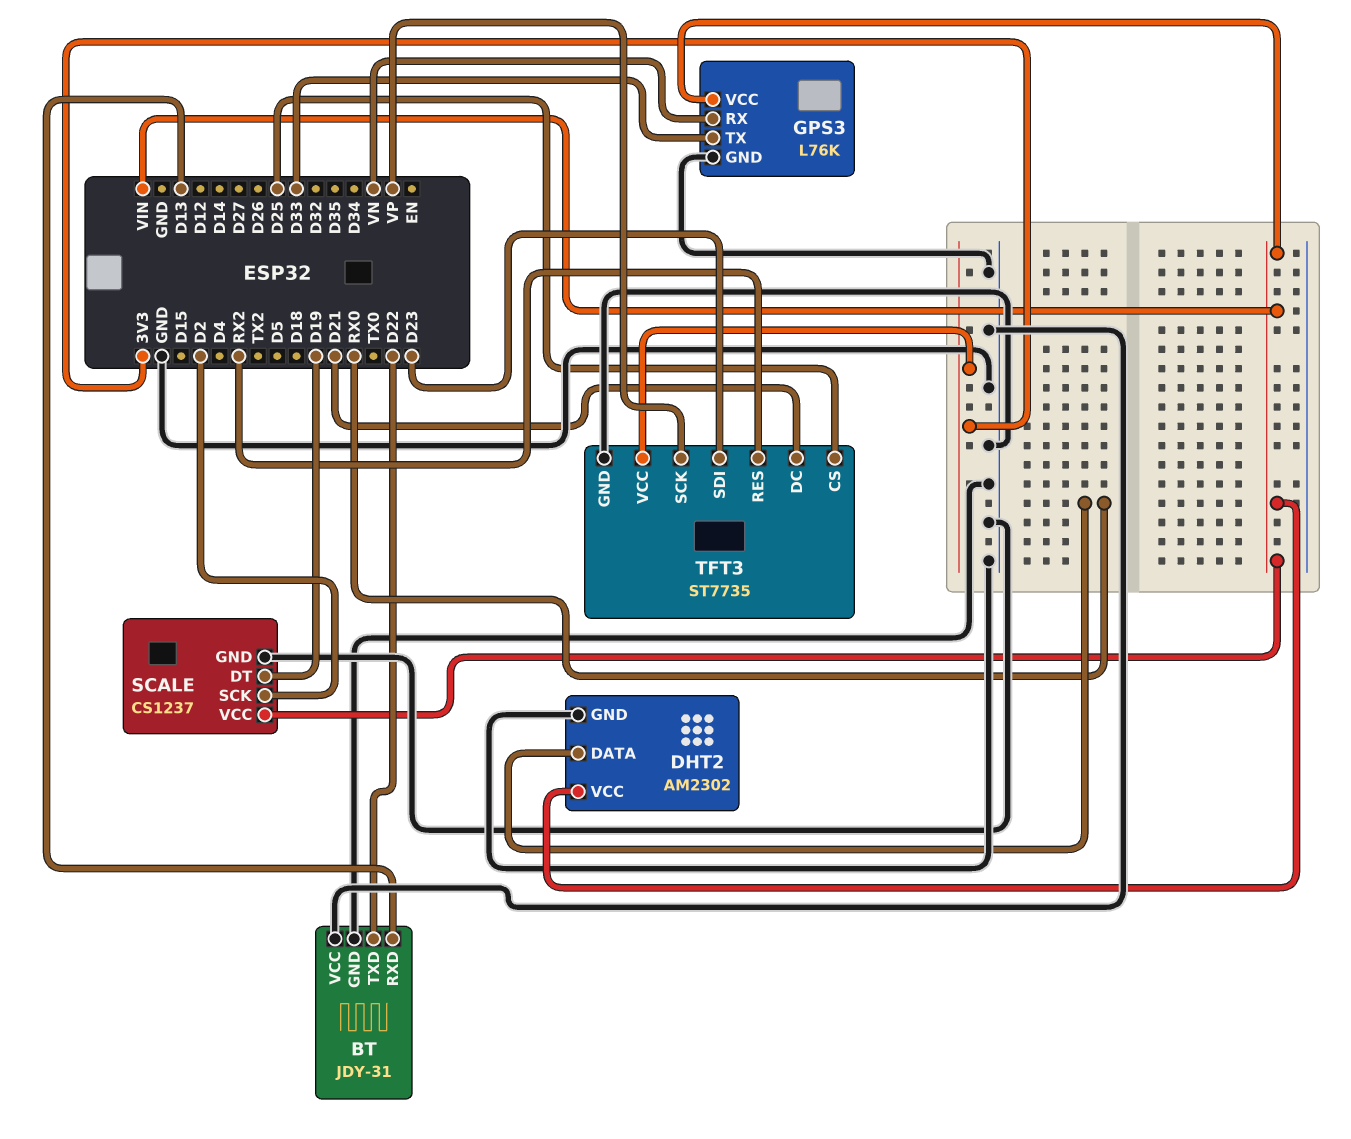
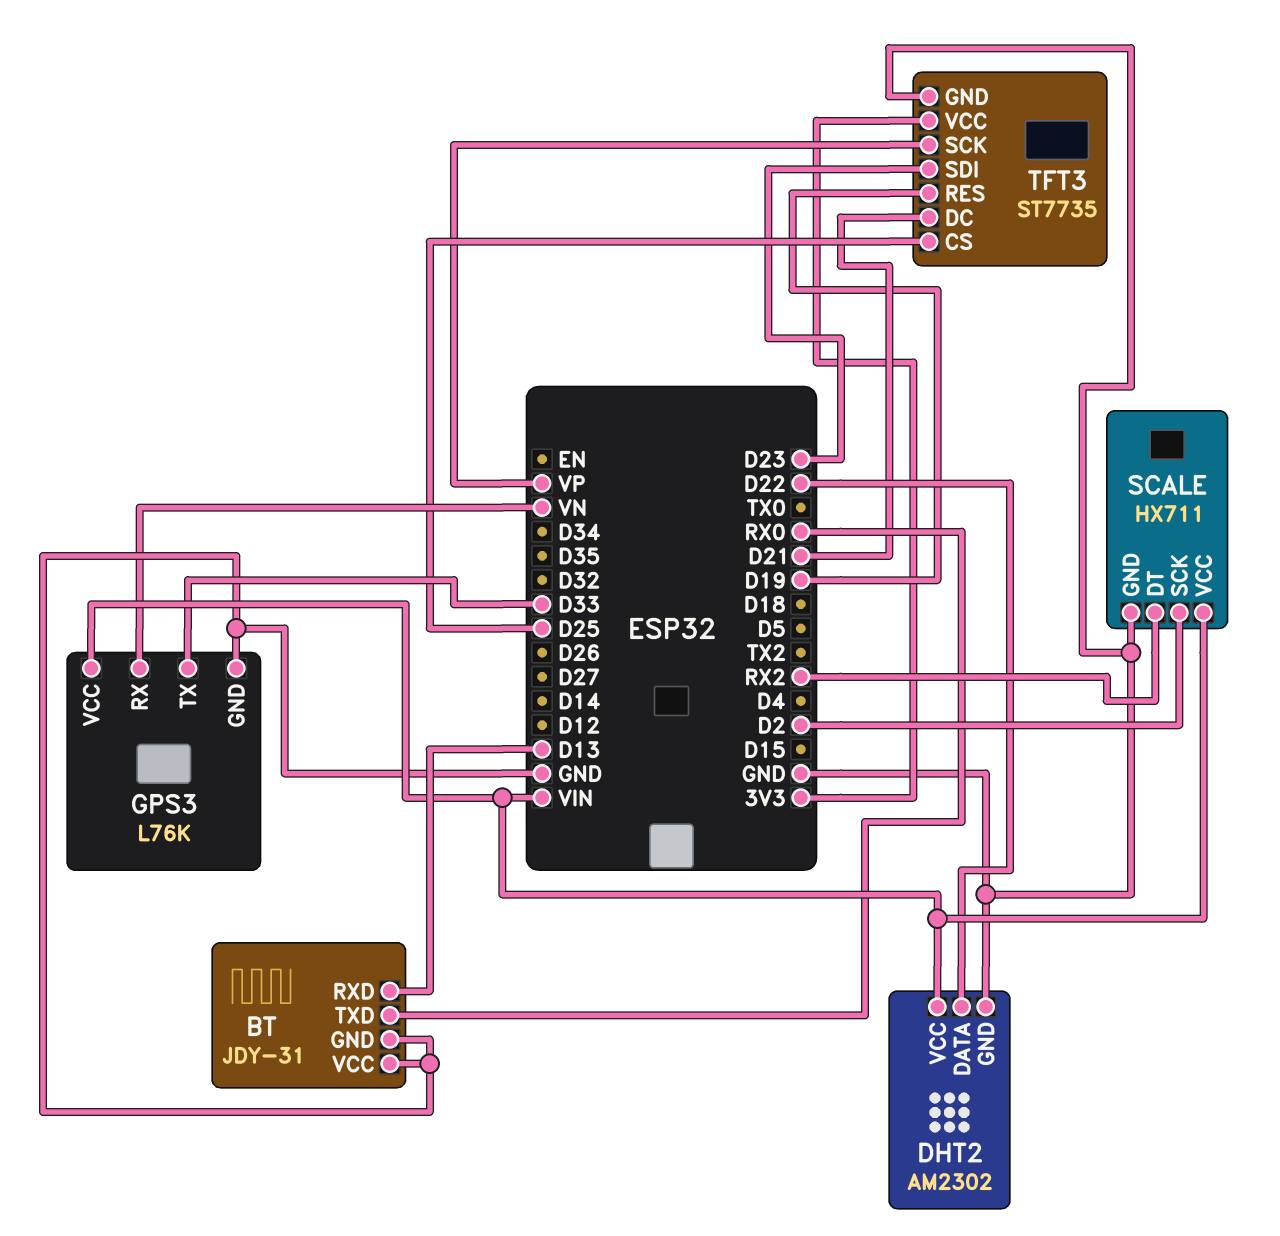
BT pin TXD: D22 -> RX0
DHT2 pin DATA: RX0 -> D22
SCALE: CS1237 -> HX711
SCALE pin DT: D19 -> RX2
TFT3 pin RES: RX2 -> D19

